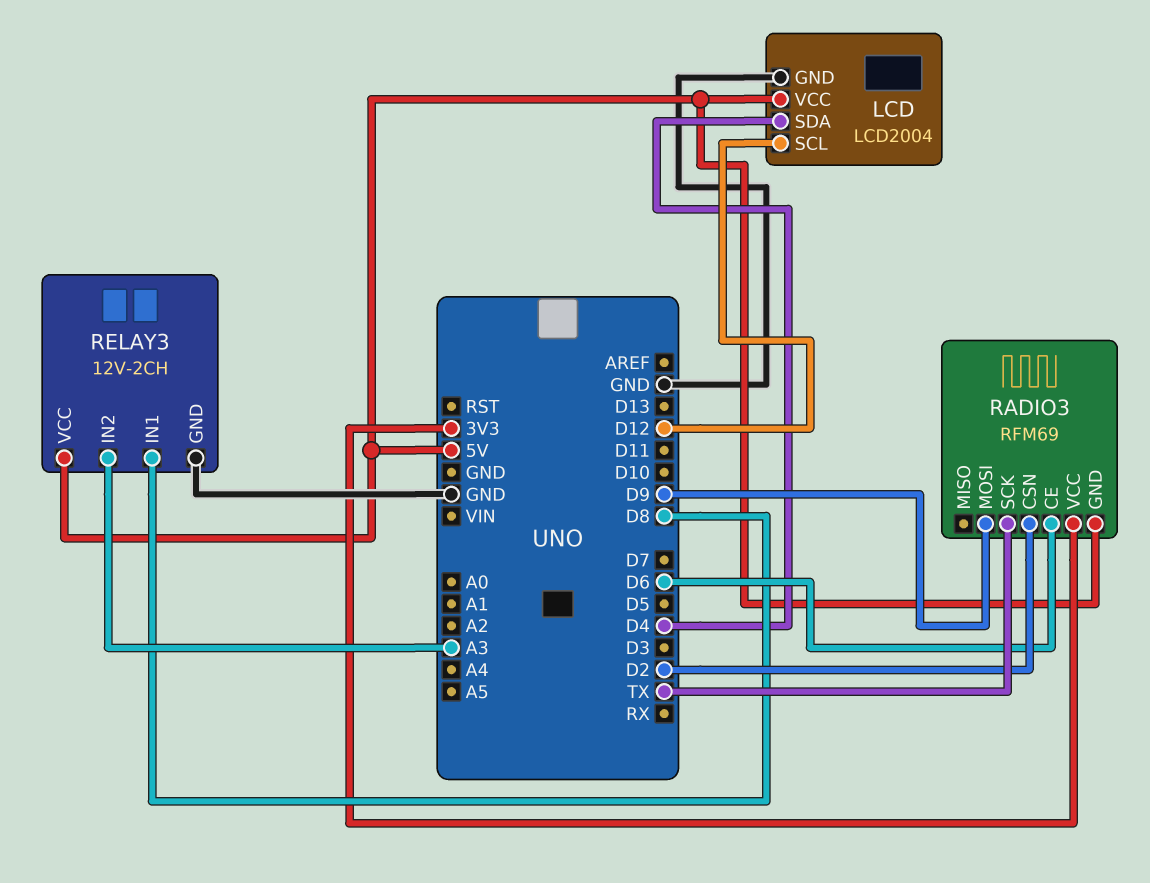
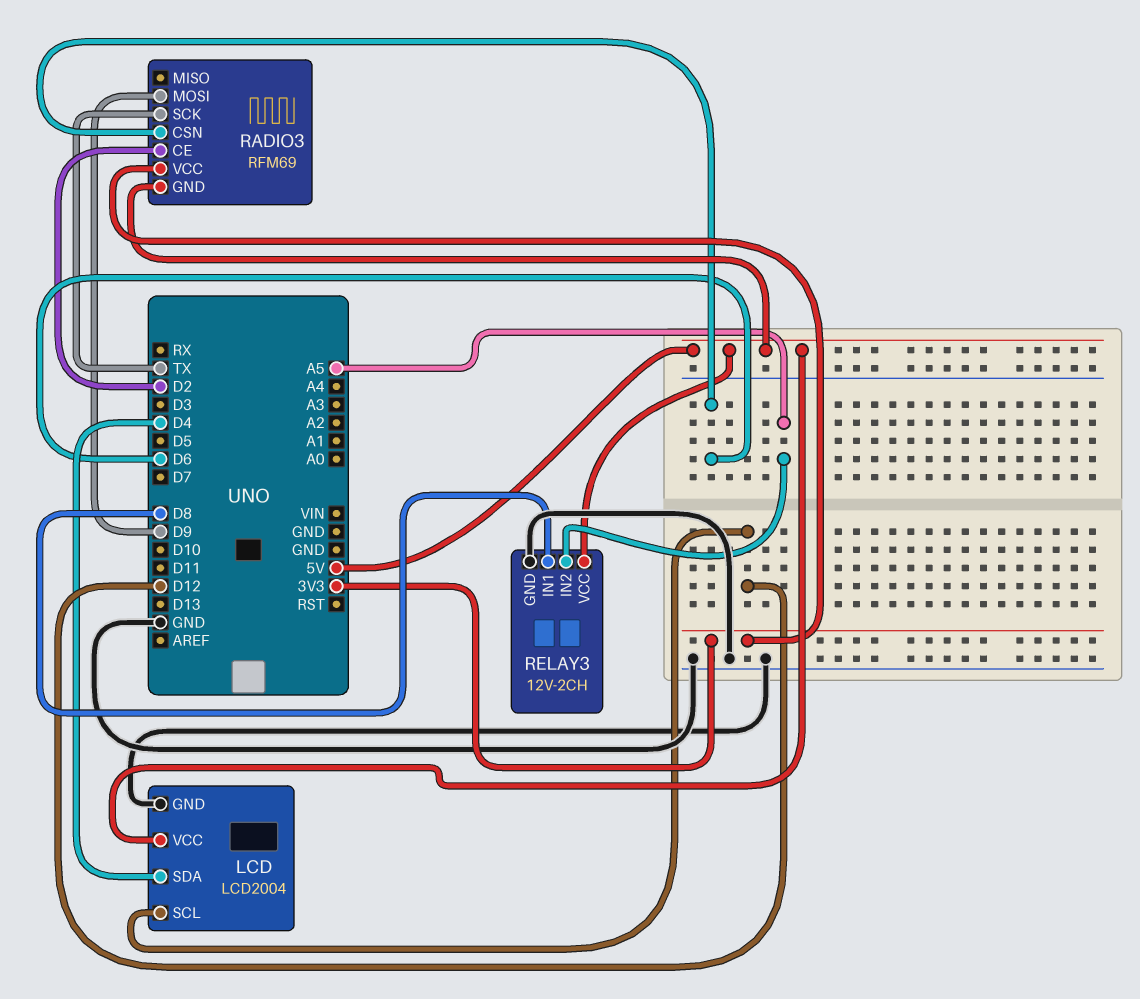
RADIO3 pin CE: D6 -> D2
RADIO3 pin CSN: D2 -> D6
RELAY3 pin IN2: A3 -> A5

